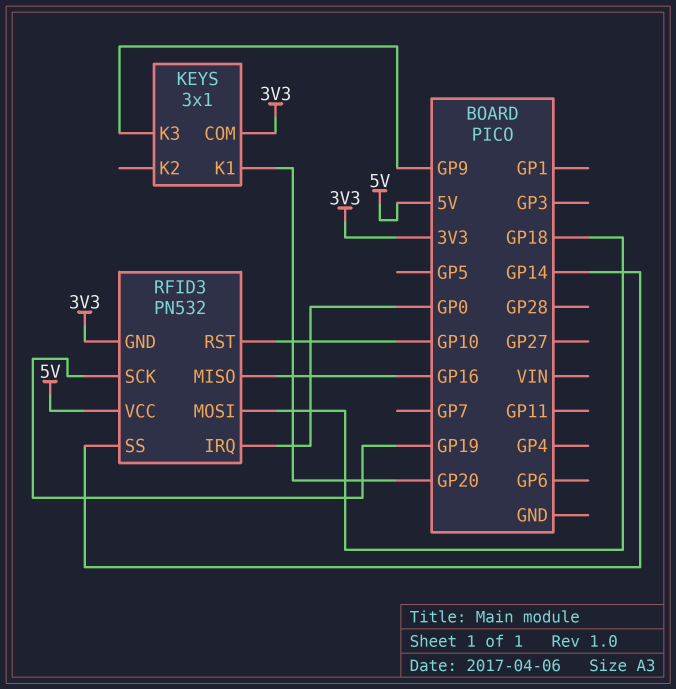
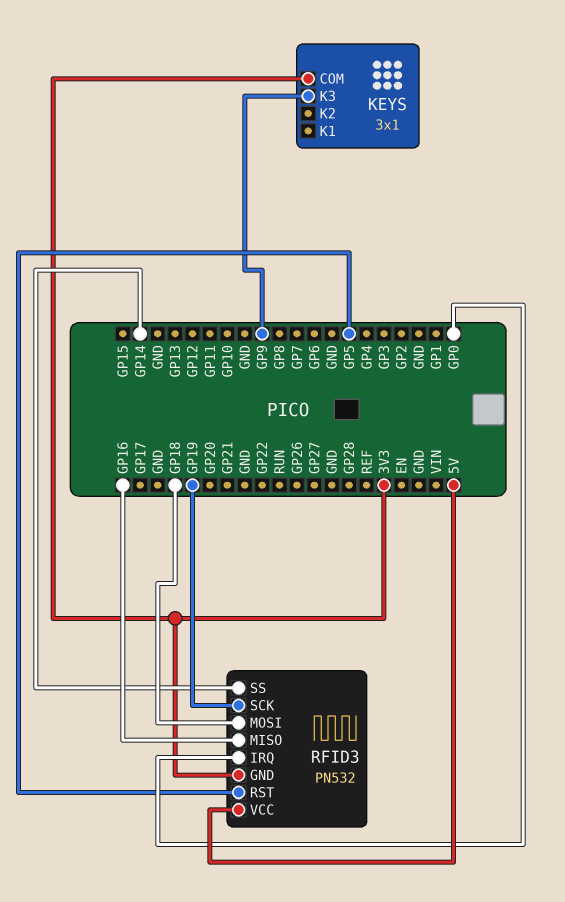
KEYS pin K1: GP20 -> none
RFID3 pin RST: GP10 -> GP5

